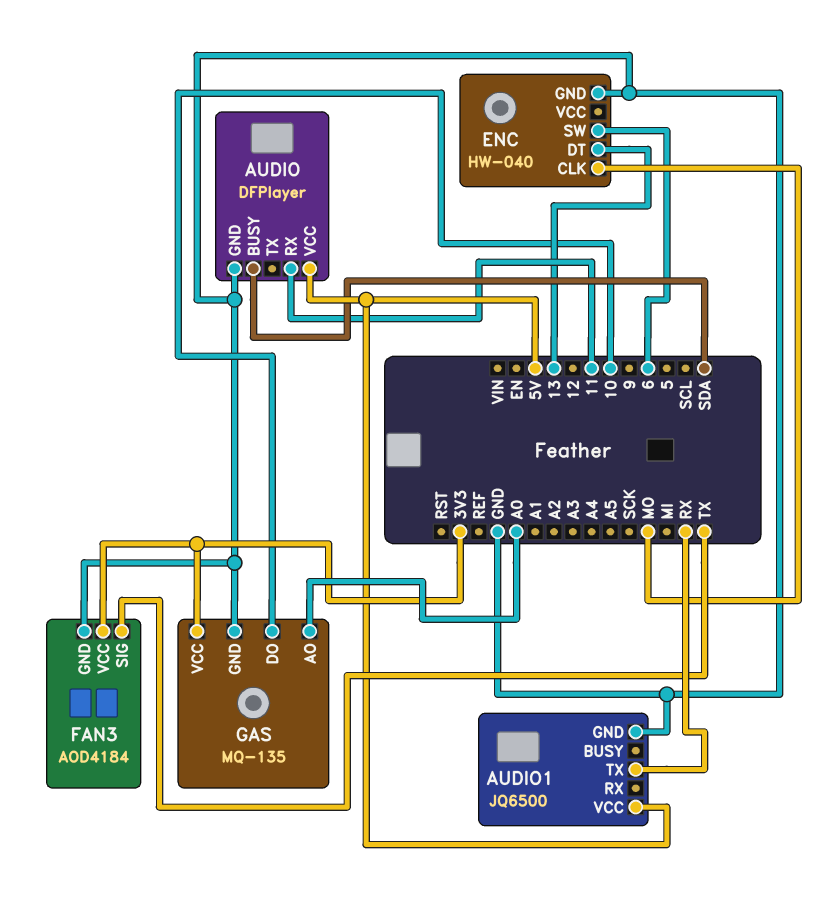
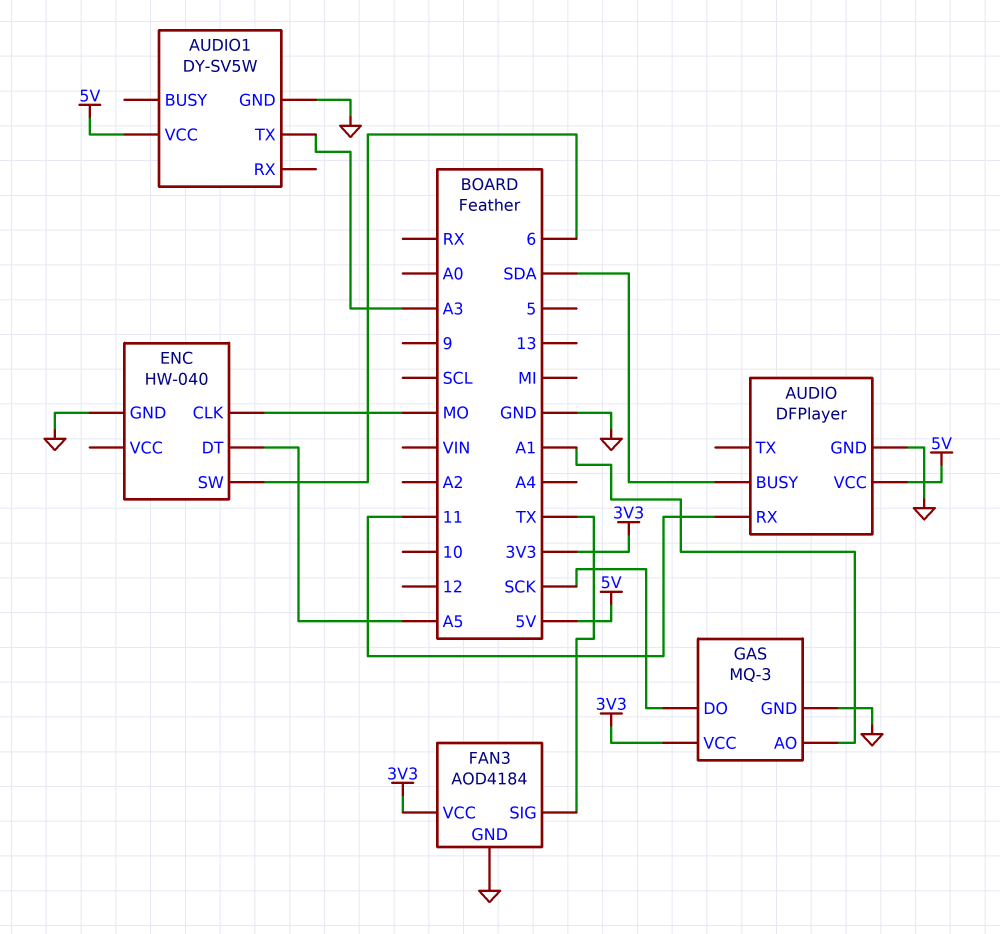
AUDIO1: JQ6500 -> DY-SV5W
AUDIO1 pin TX: RX -> A3
ENC pin DT: 13 -> A5
GAS: MQ-135 -> MQ-3
GAS pin AO: A0 -> A1
GAS pin DO: 10 -> SCK

